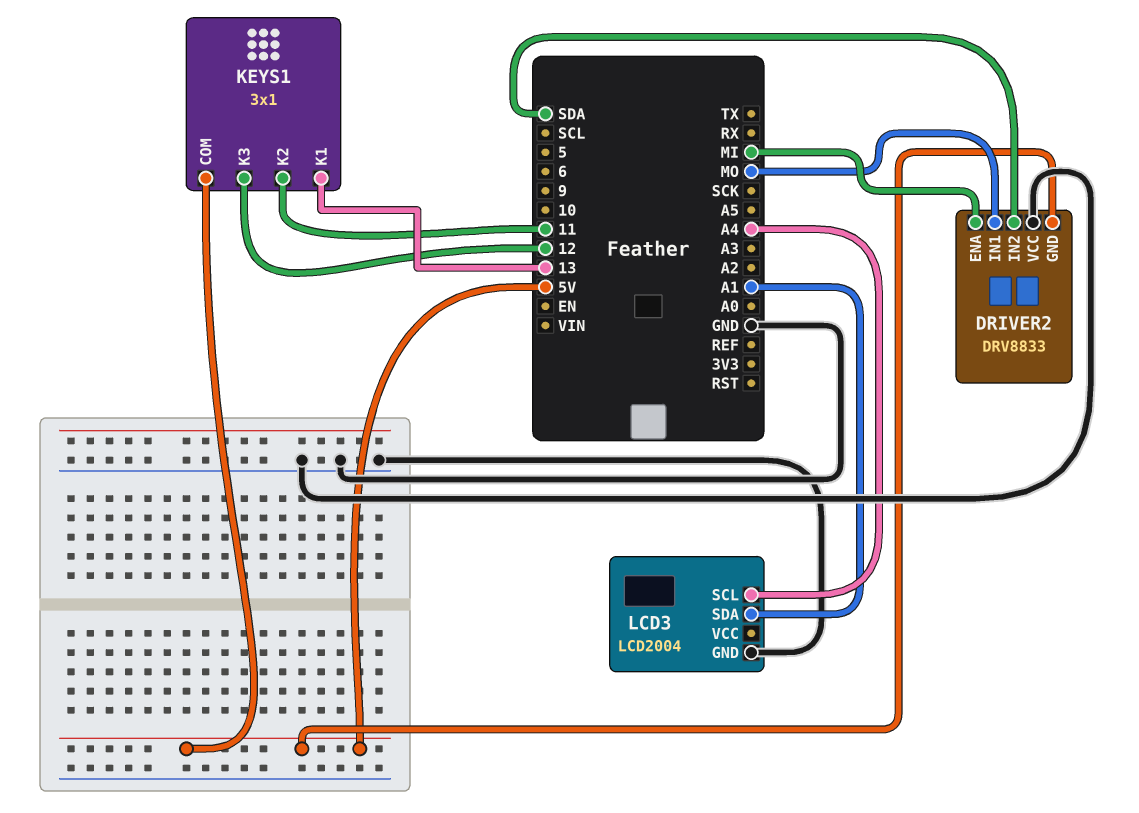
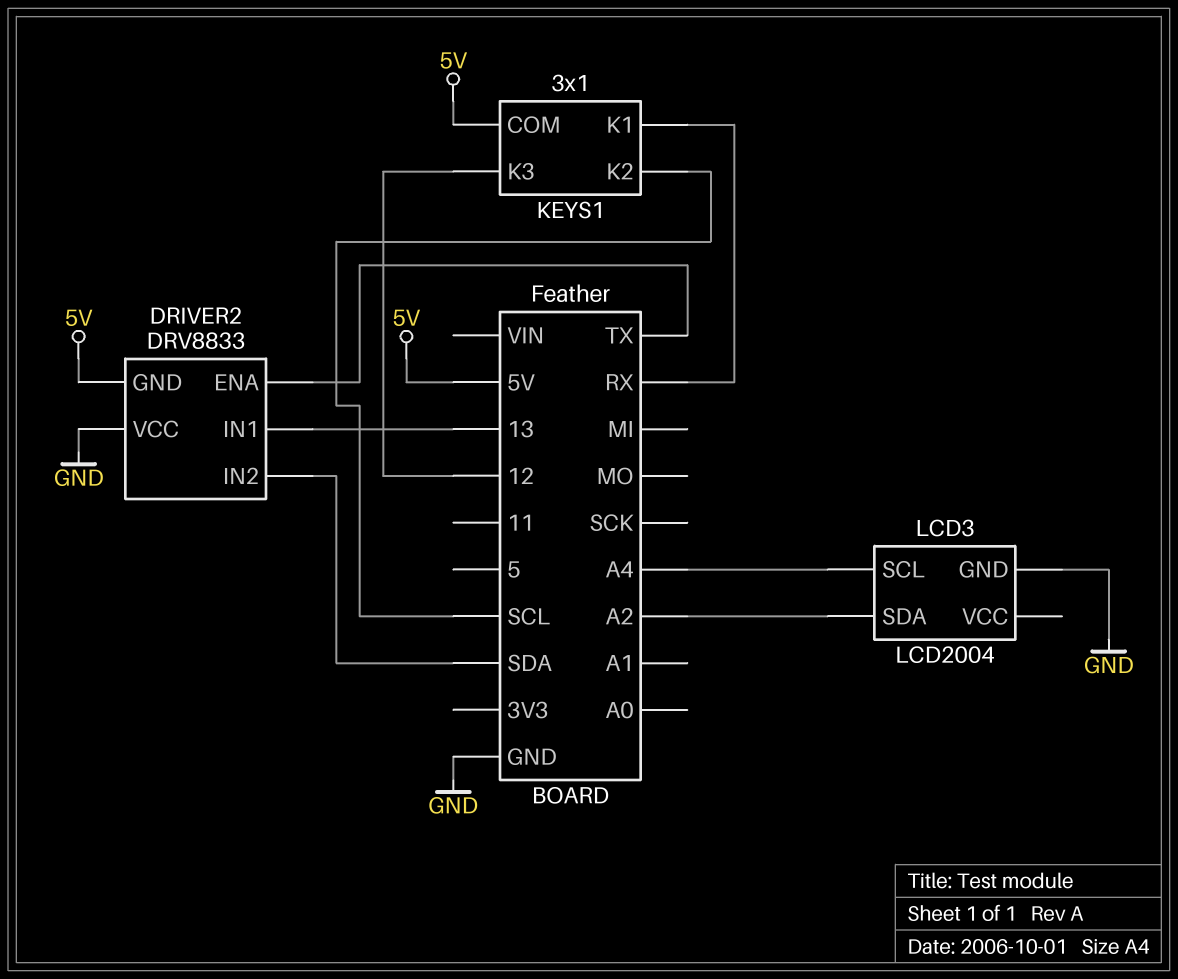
DRIVER2 pin ENA: MI -> TX
DRIVER2 pin IN1: MO -> 13
KEYS1 pin K1: 13 -> RX
KEYS1 pin K2: 11 -> SCL
LCD3 pin SDA: A1 -> A2

